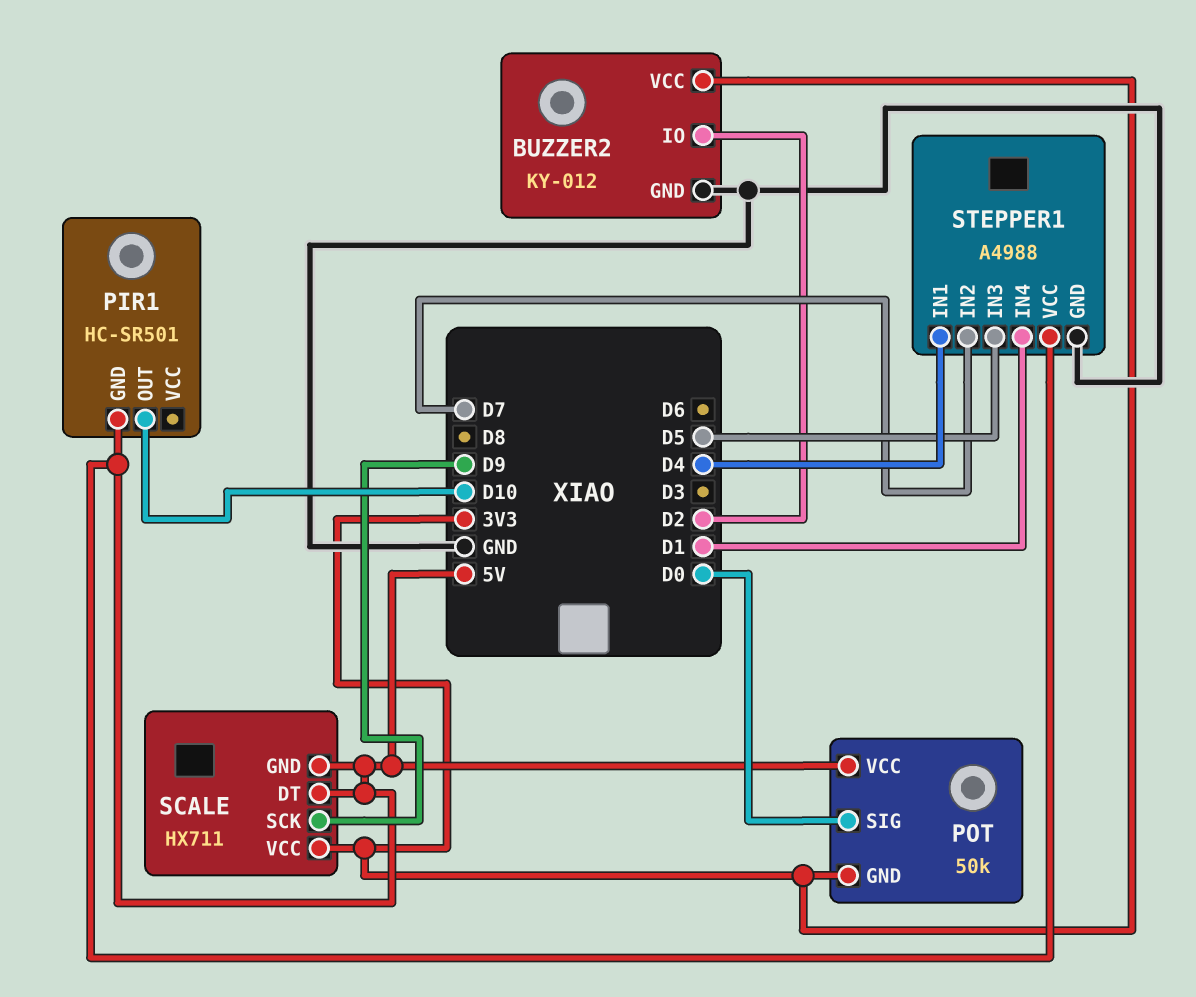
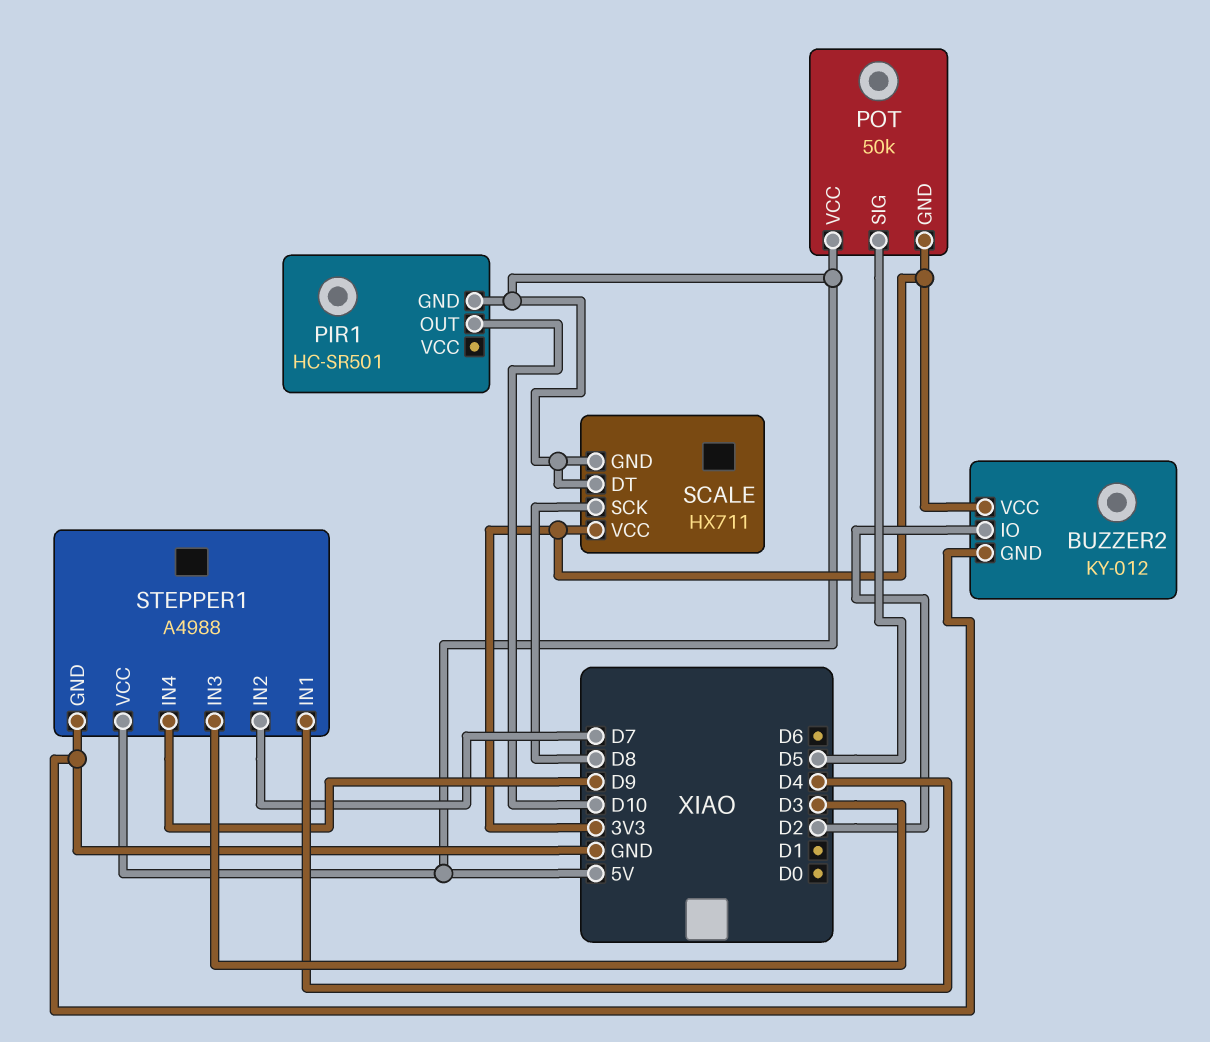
POT pin SIG: D0 -> D5
SCALE pin SCK: D9 -> D8
STEPPER1 pin IN3: D5 -> D3
STEPPER1 pin IN4: D1 -> D9

